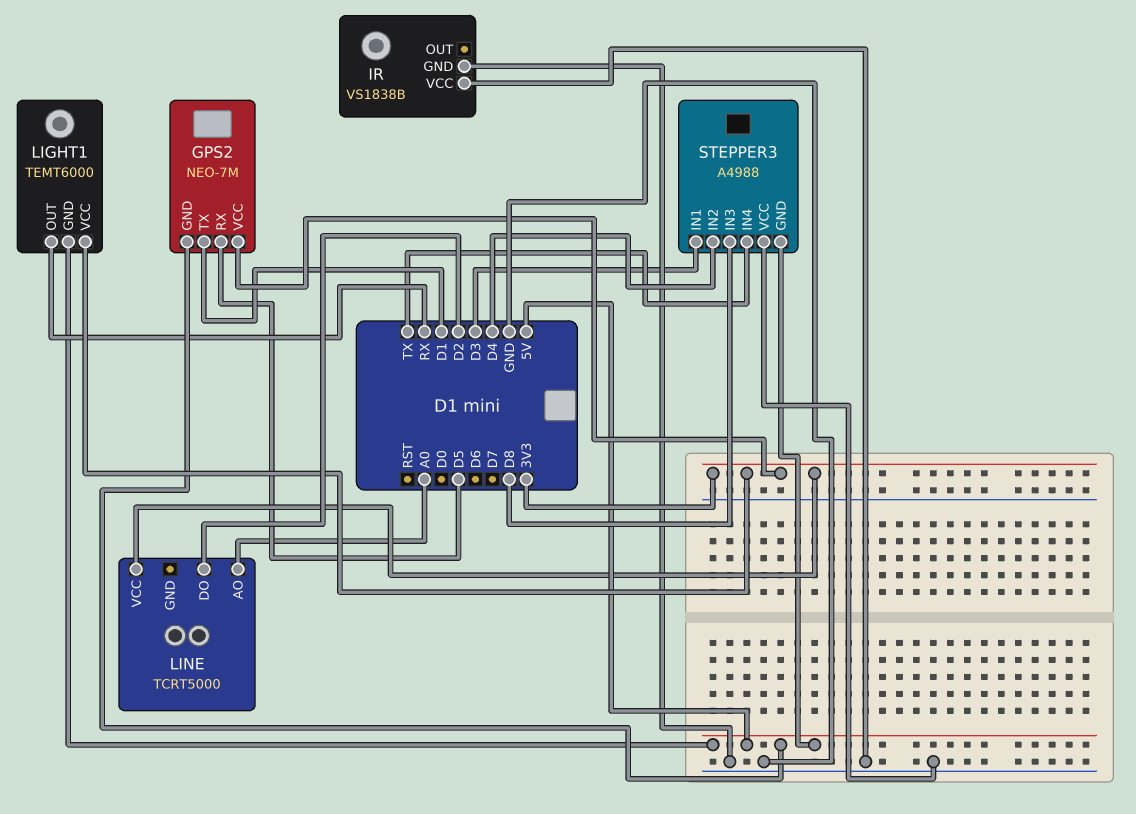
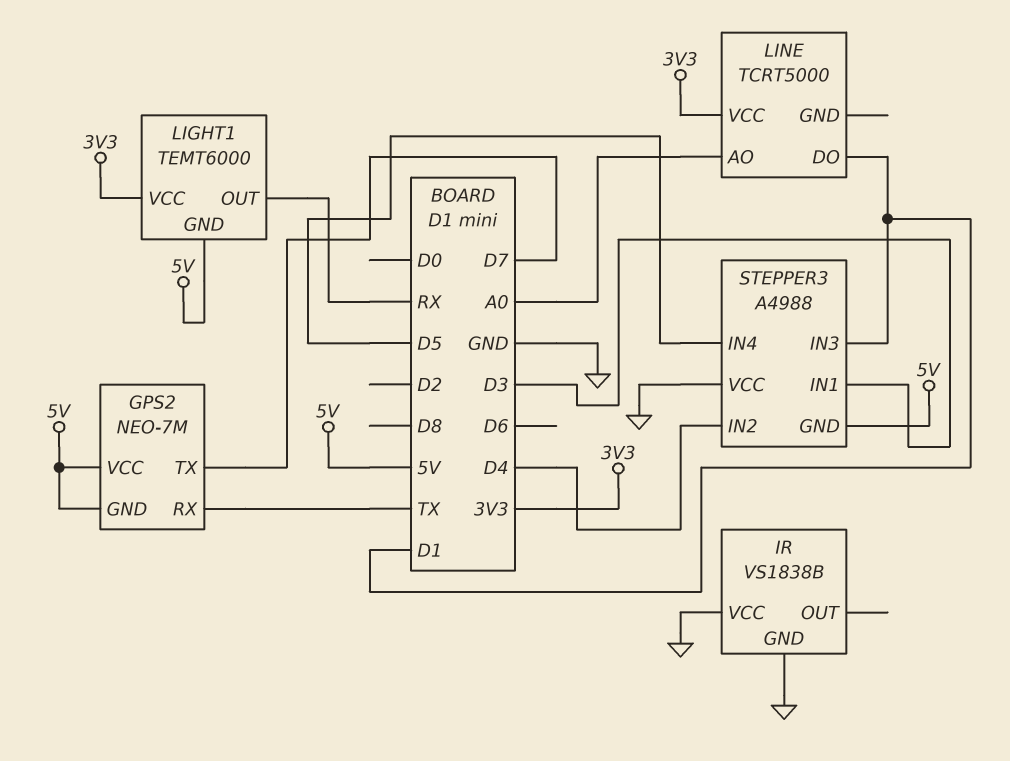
GPS2 pin RX: D5 -> TX
GPS2 pin TX: D1 -> D7
GPS2 pin VCC: 3V3 -> 5V
LINE pin DO: D2 -> D1
STEPPER3 pin IN3: D8 -> D1
STEPPER3 pin IN4: TX -> D5

